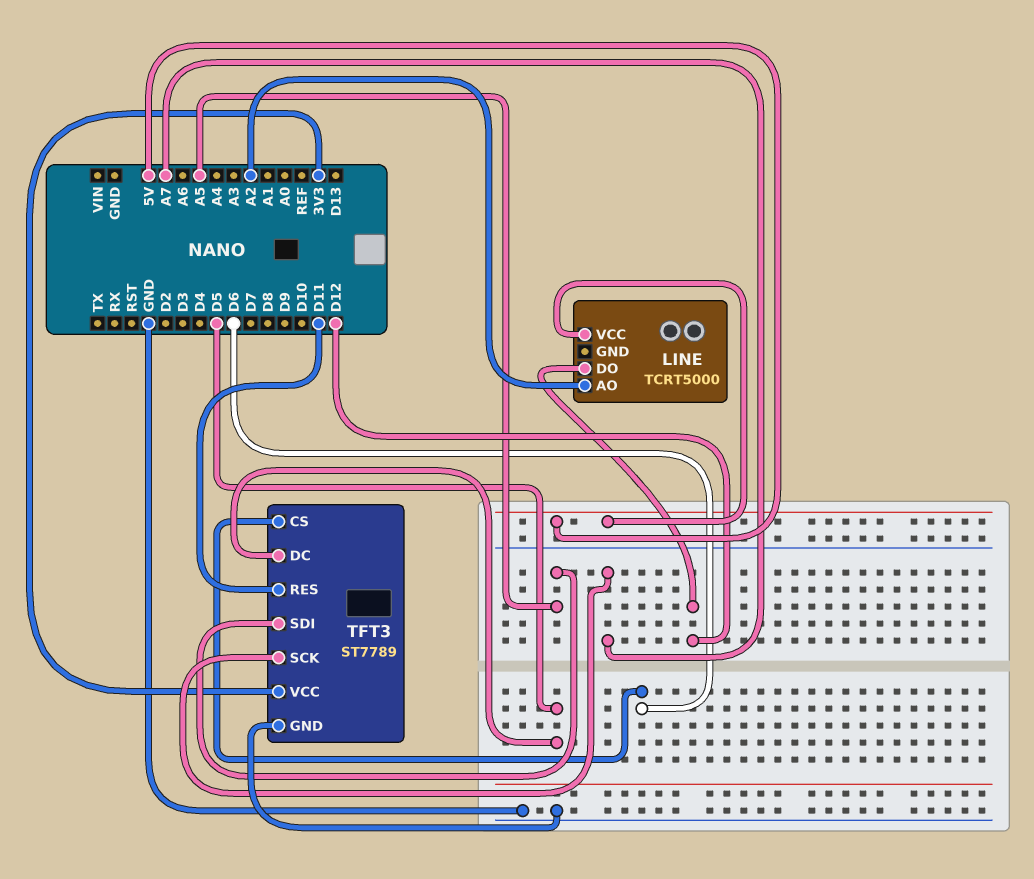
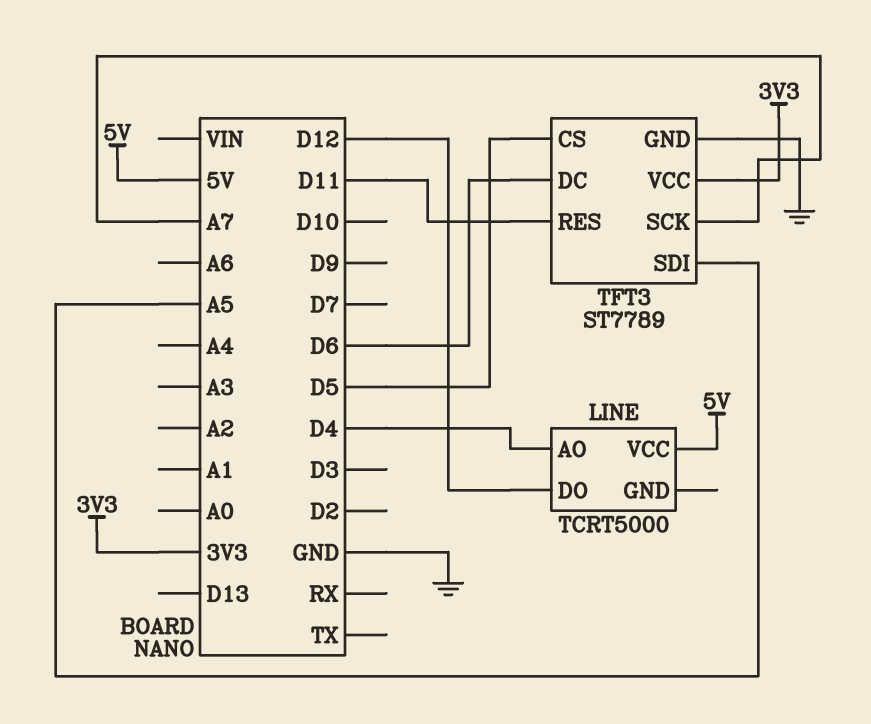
LINE pin AO: A2 -> D4
TFT3 pin CS: D6 -> D5
TFT3 pin DC: D5 -> D6

